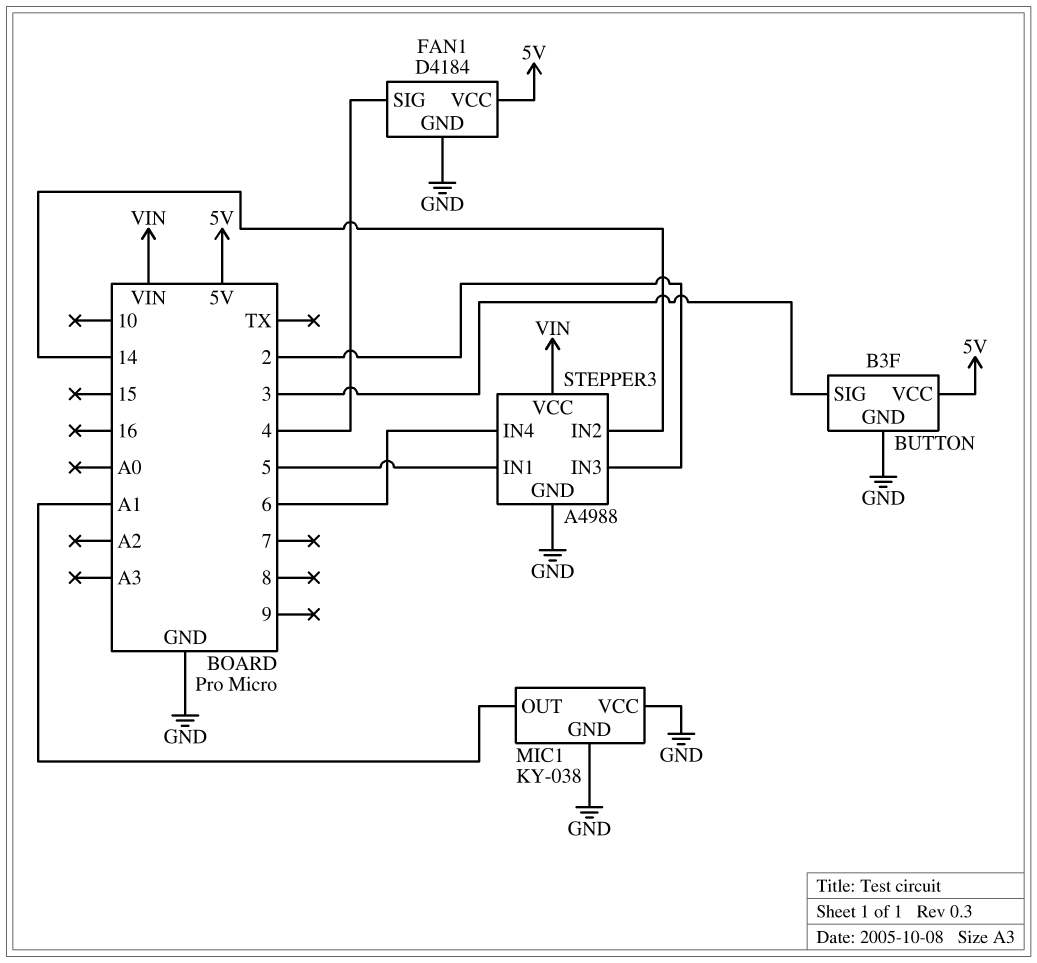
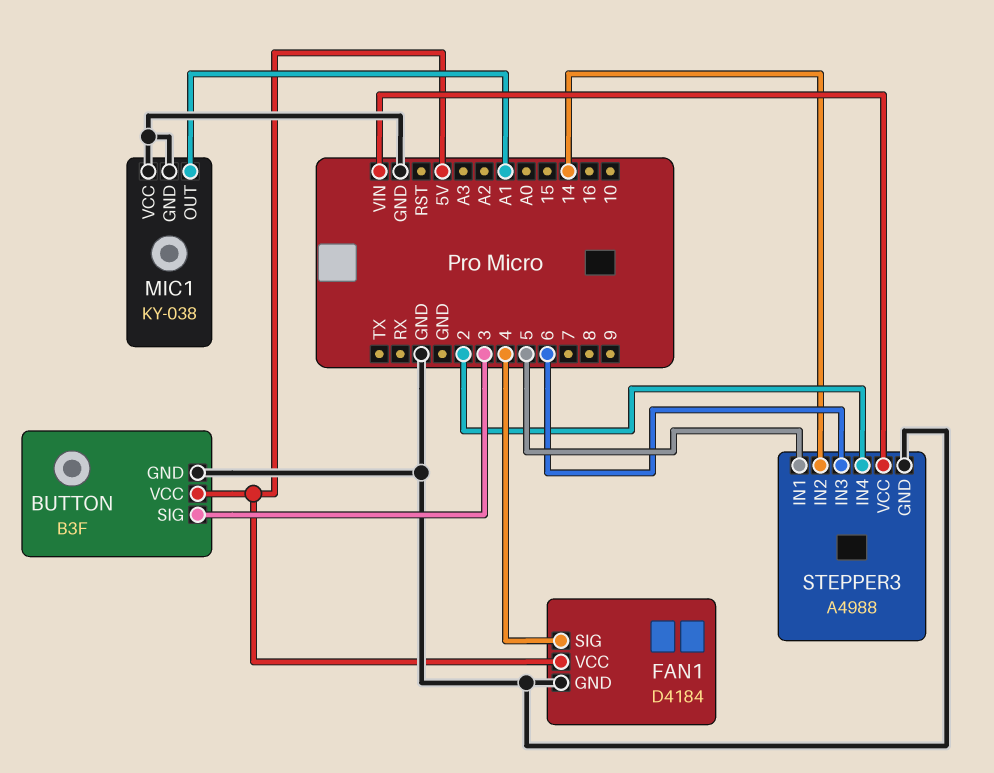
STEPPER3 pin IN3: 2 -> 6
STEPPER3 pin IN4: 6 -> 2

